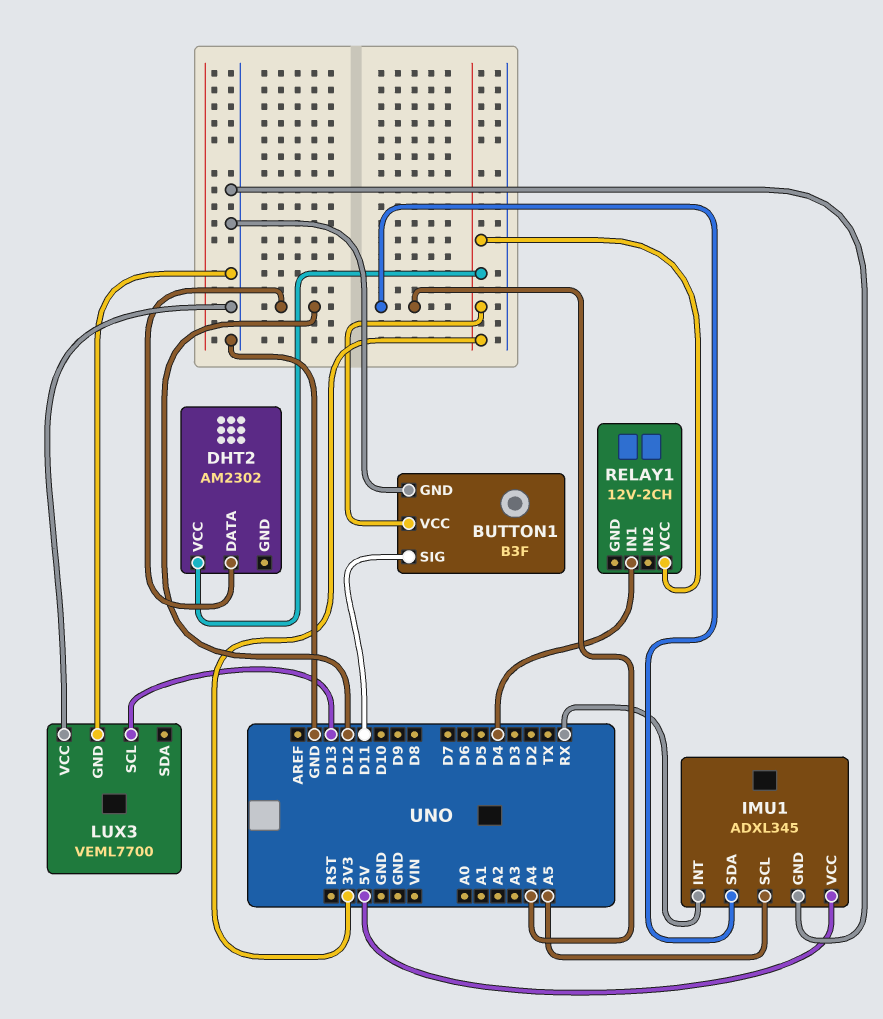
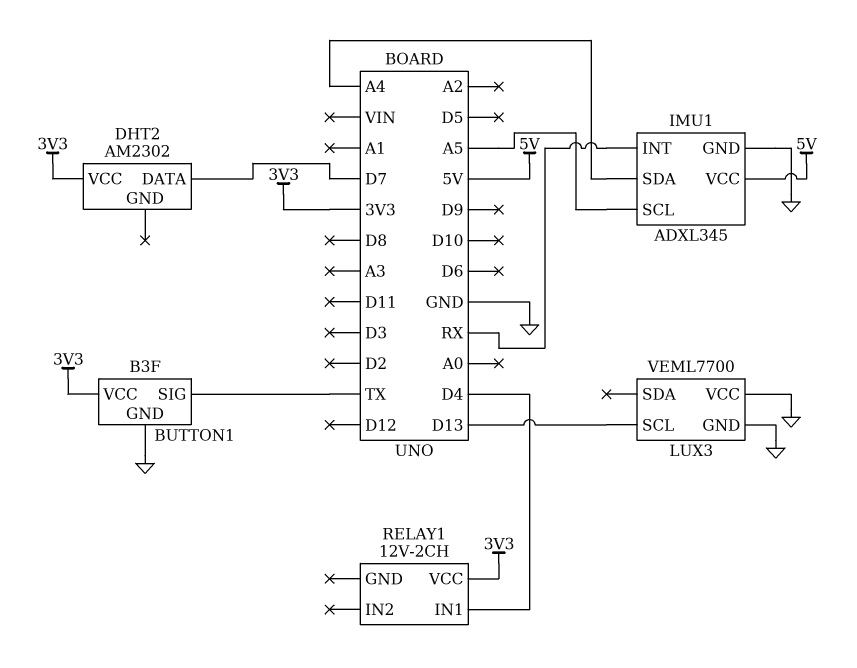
BUTTON1 pin SIG: D11 -> TX
DHT2 pin DATA: D12 -> D7

